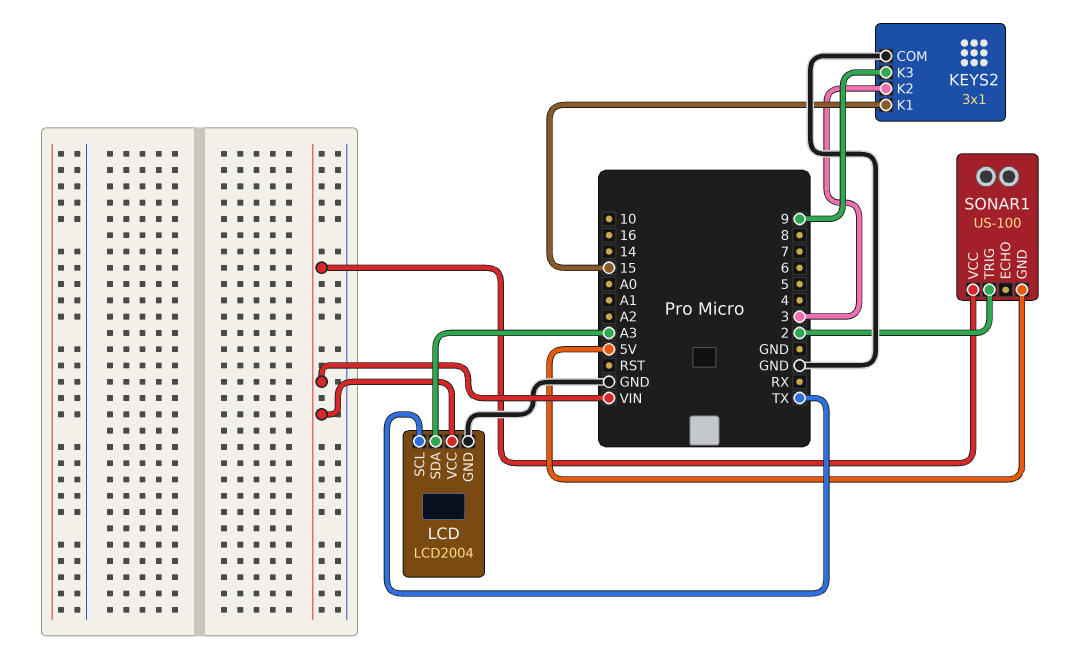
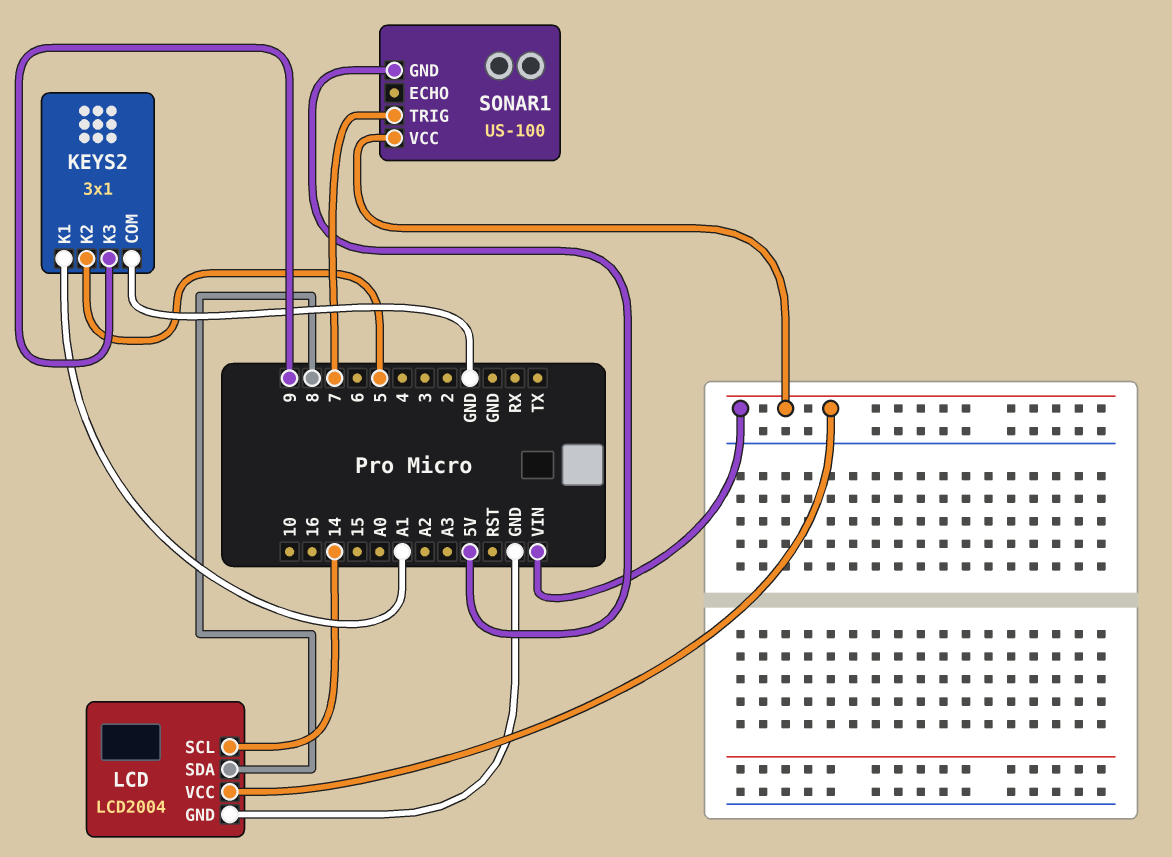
KEYS2 pin K1: 15 -> A1
KEYS2 pin K2: 3 -> 5
LCD pin SCL: TX -> 14
LCD pin SDA: A3 -> 8
SONAR1 pin TRIG: 2 -> 7

